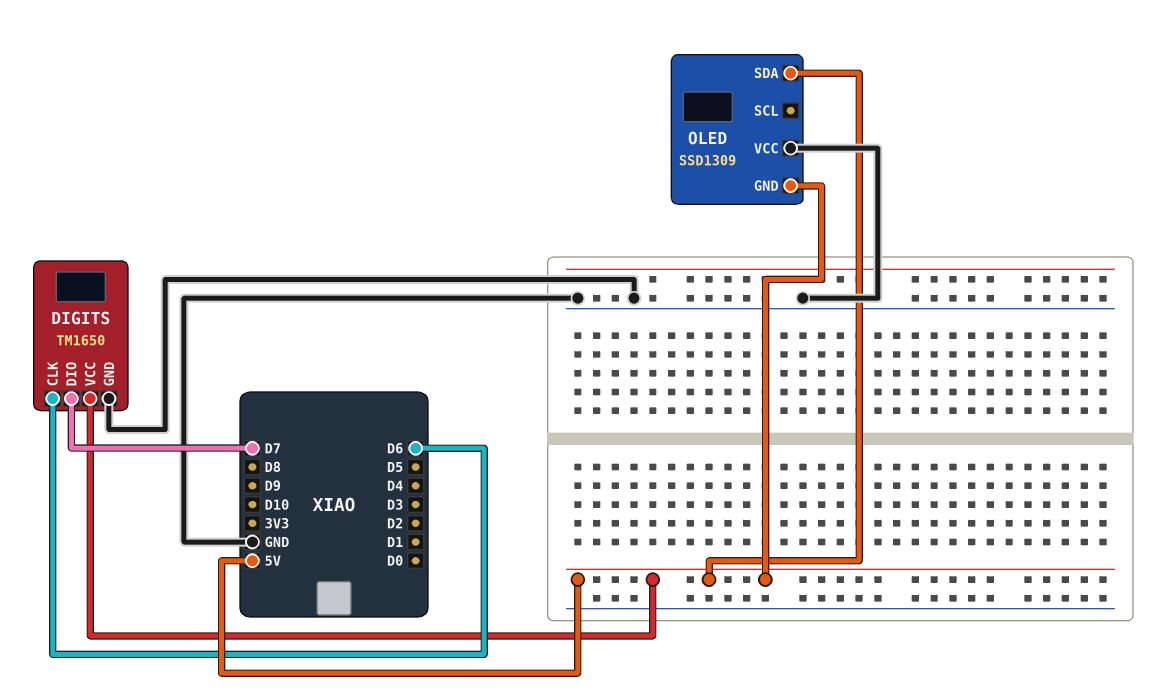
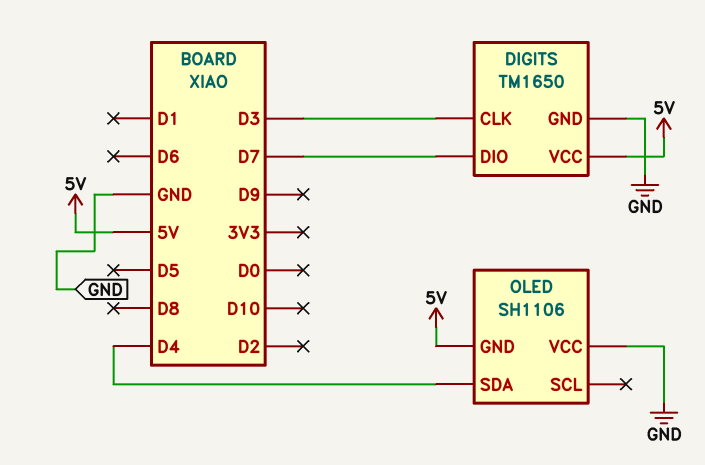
DIGITS pin CLK: D6 -> D3
OLED: SSD1309 -> SH1106
OLED pin SDA: 5V -> D4

